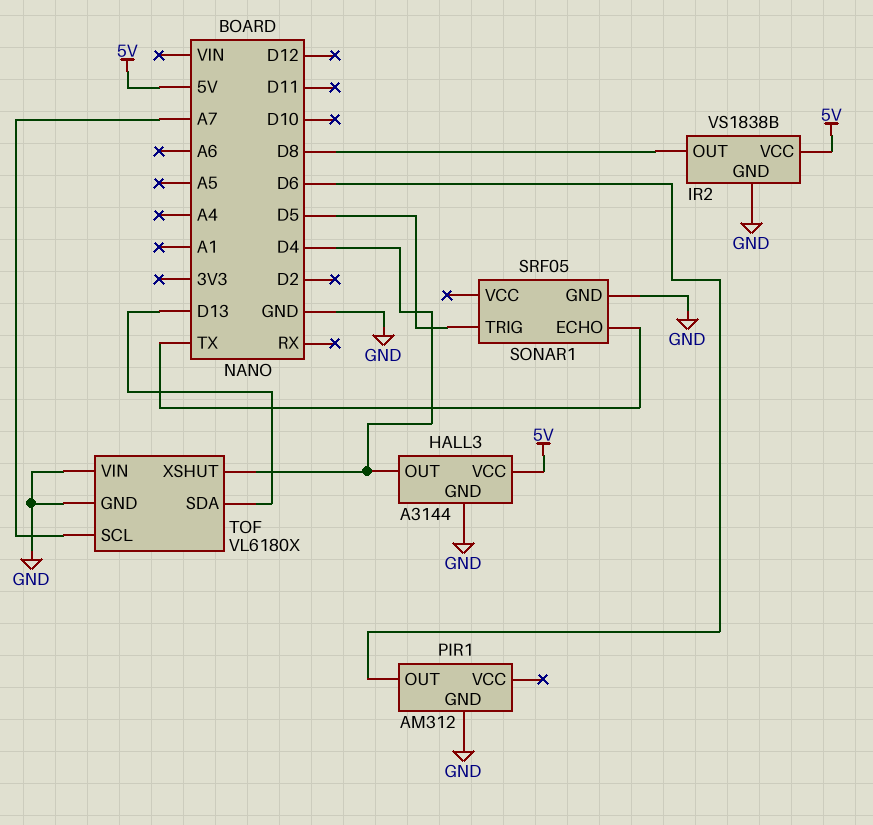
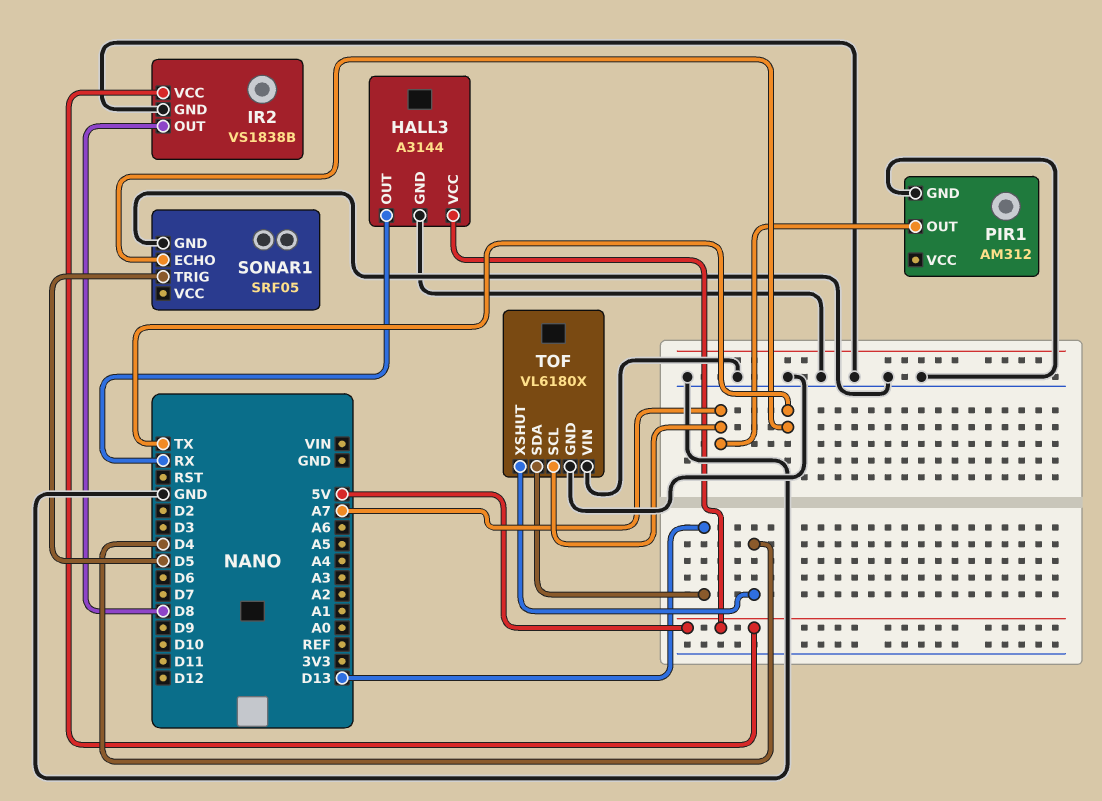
HALL3 pin OUT: D4 -> RX
PIR1 pin OUT: D6 -> A7

